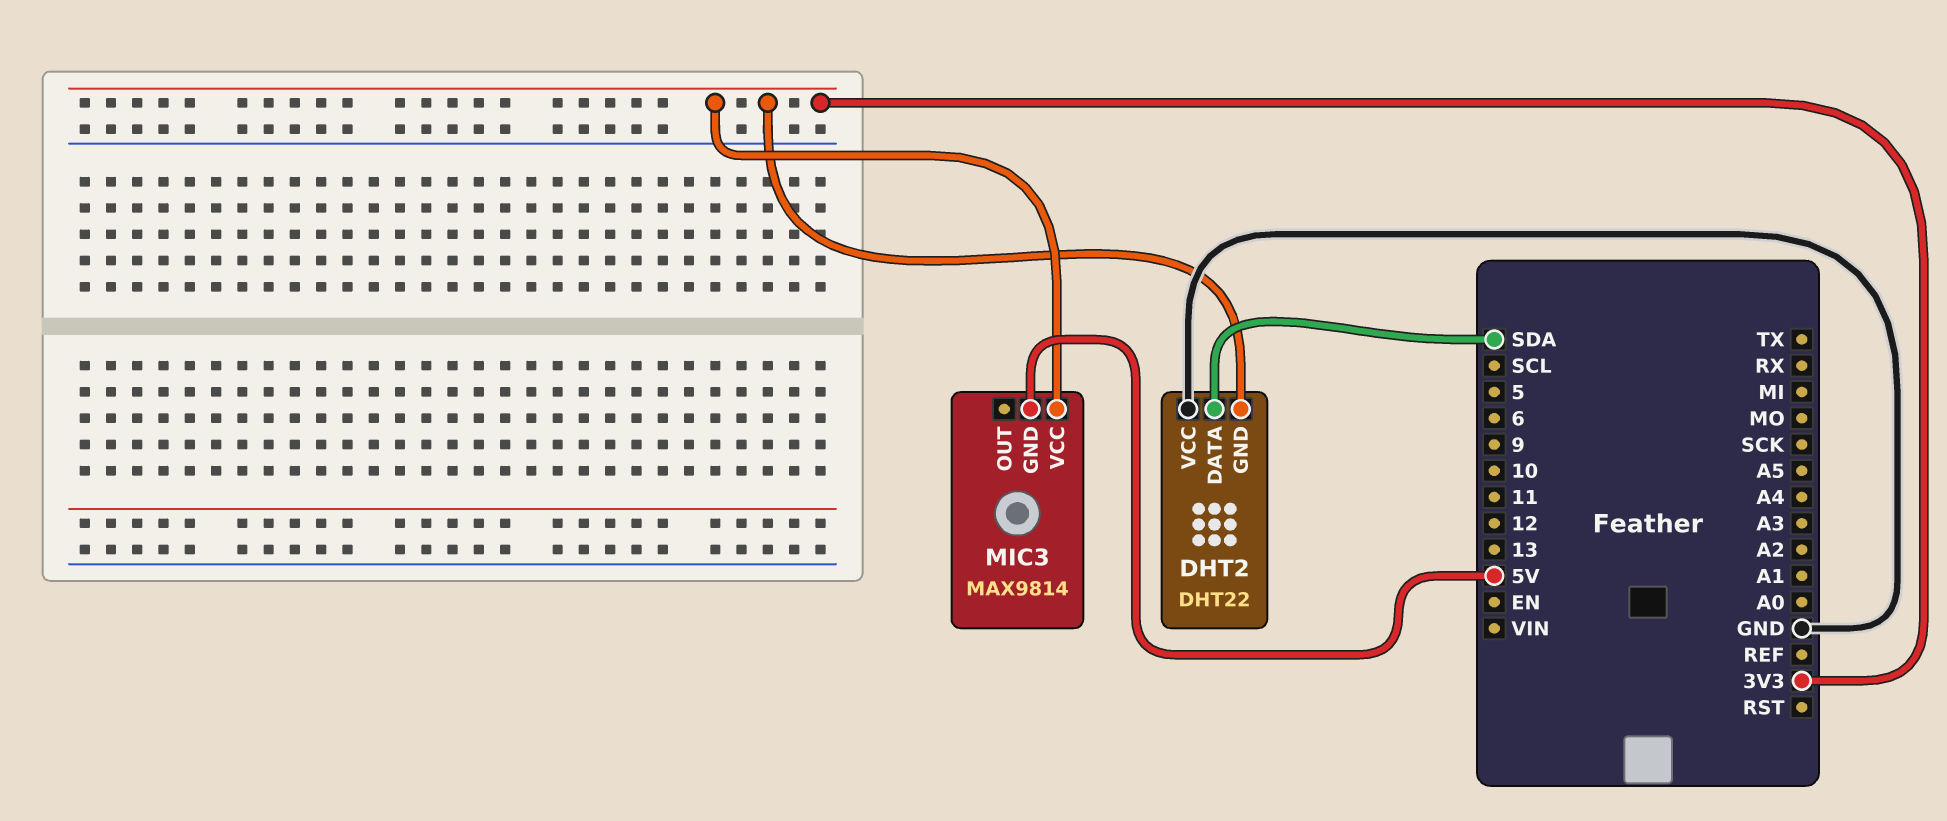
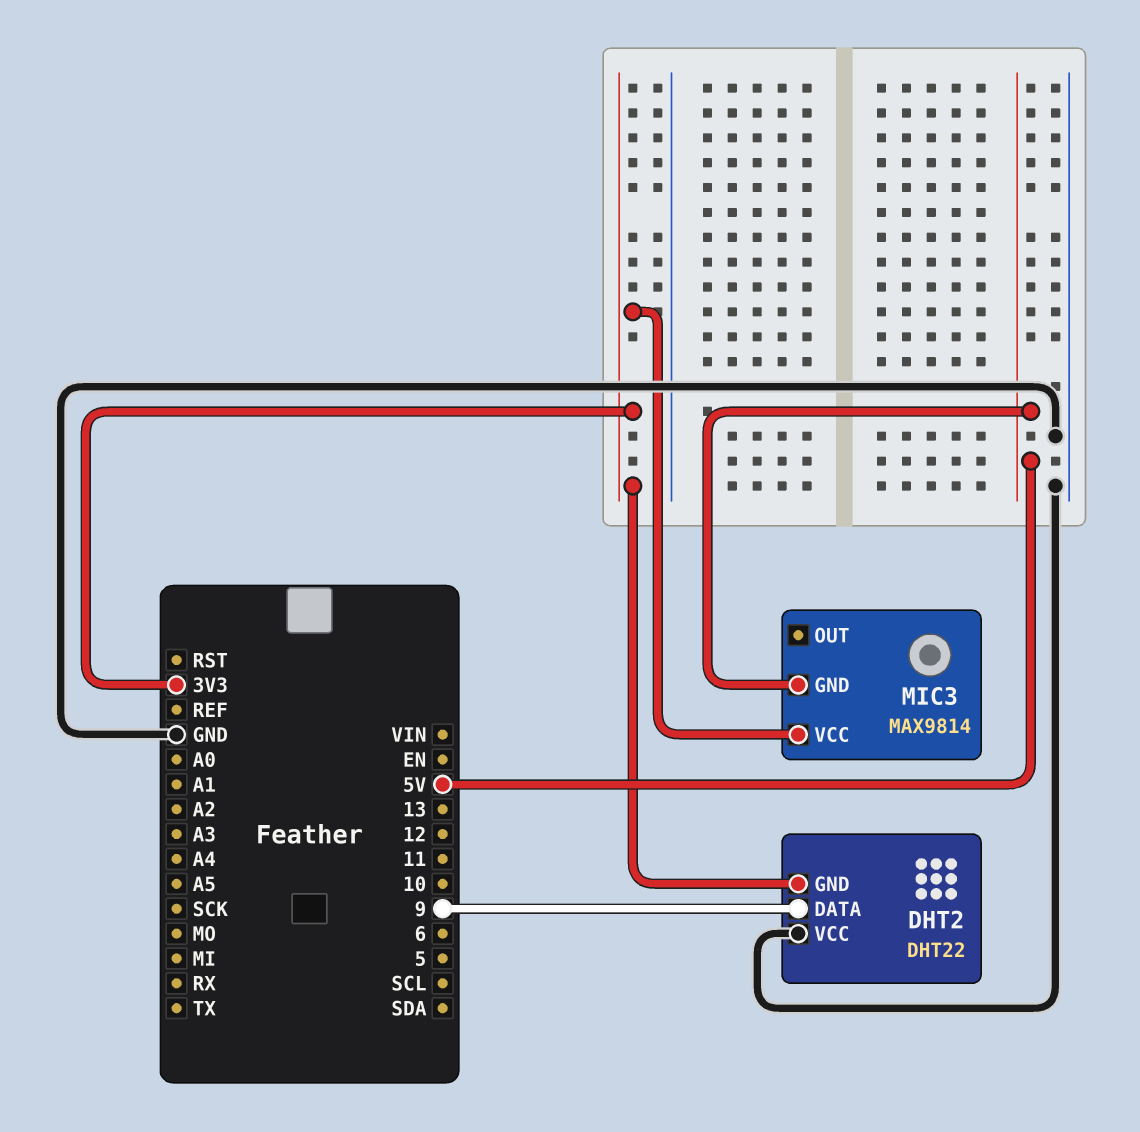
DHT2 pin DATA: SDA -> 9

